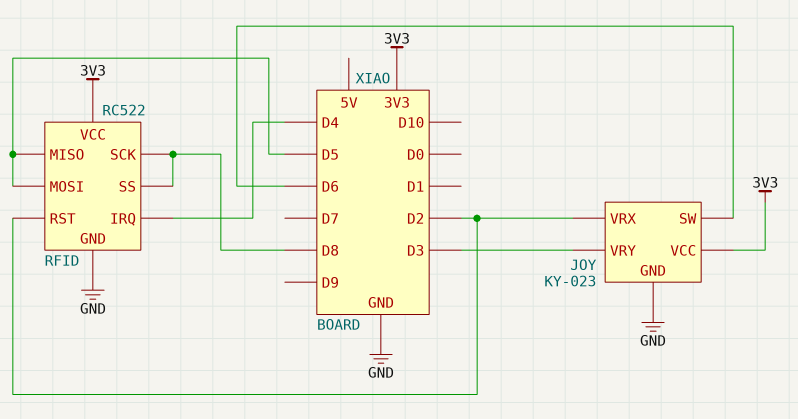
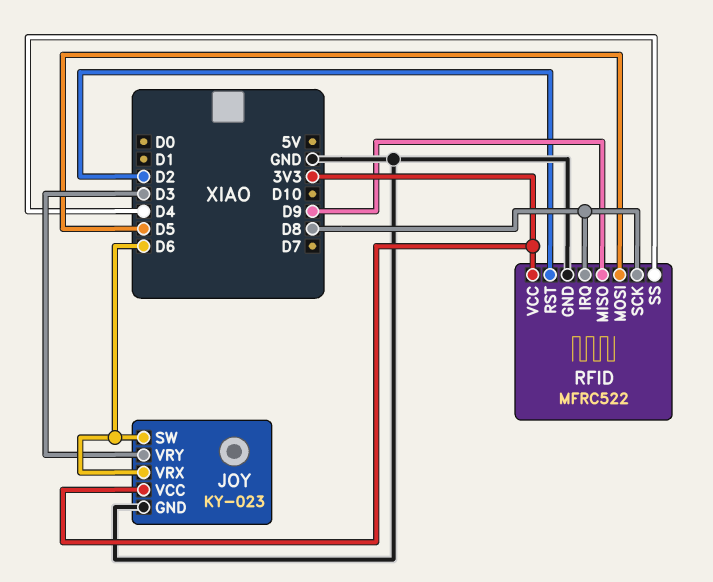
JOY pin VRX: D2 -> D6
RFID: RC522 -> MFRC522
RFID pin IRQ: D4 -> D8
RFID pin MISO: D5 -> D9
RFID pin SS: D8 -> D4

